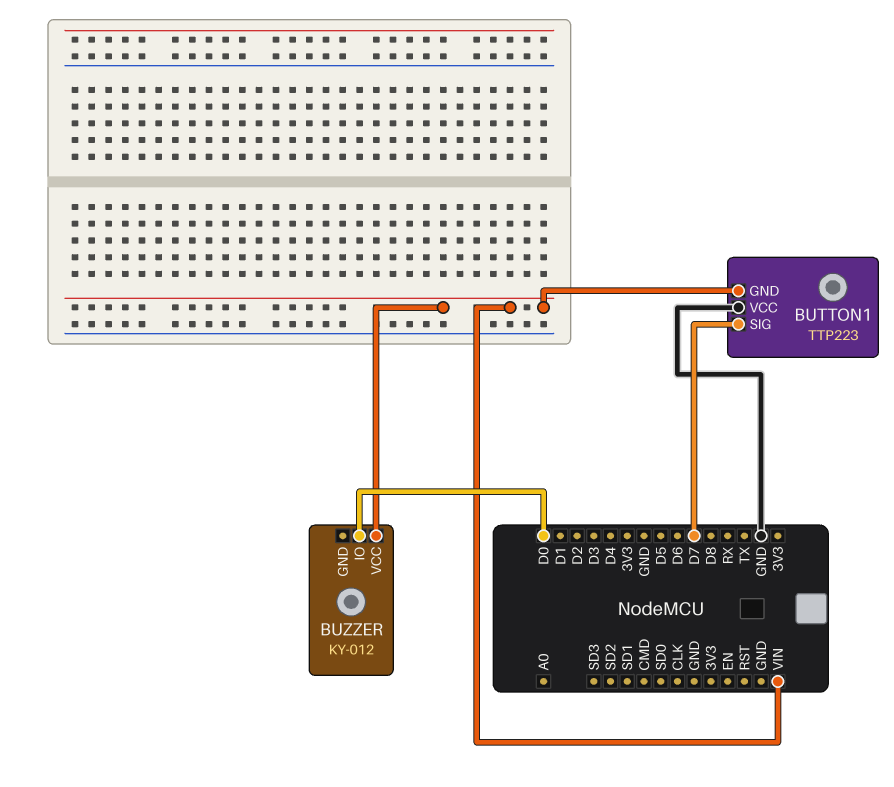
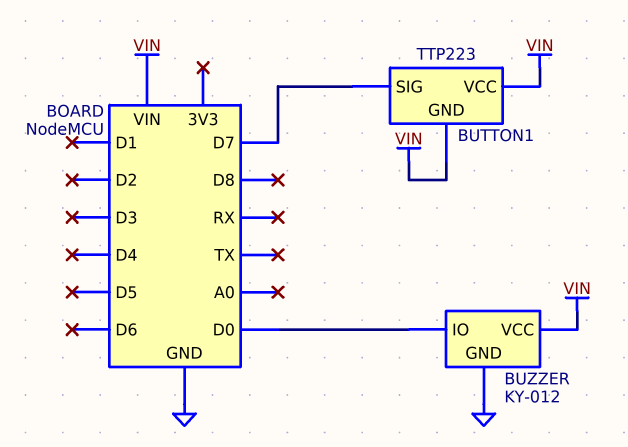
BUTTON1 pin VCC: GND -> VIN
BUZZER pin GND: none -> GND

